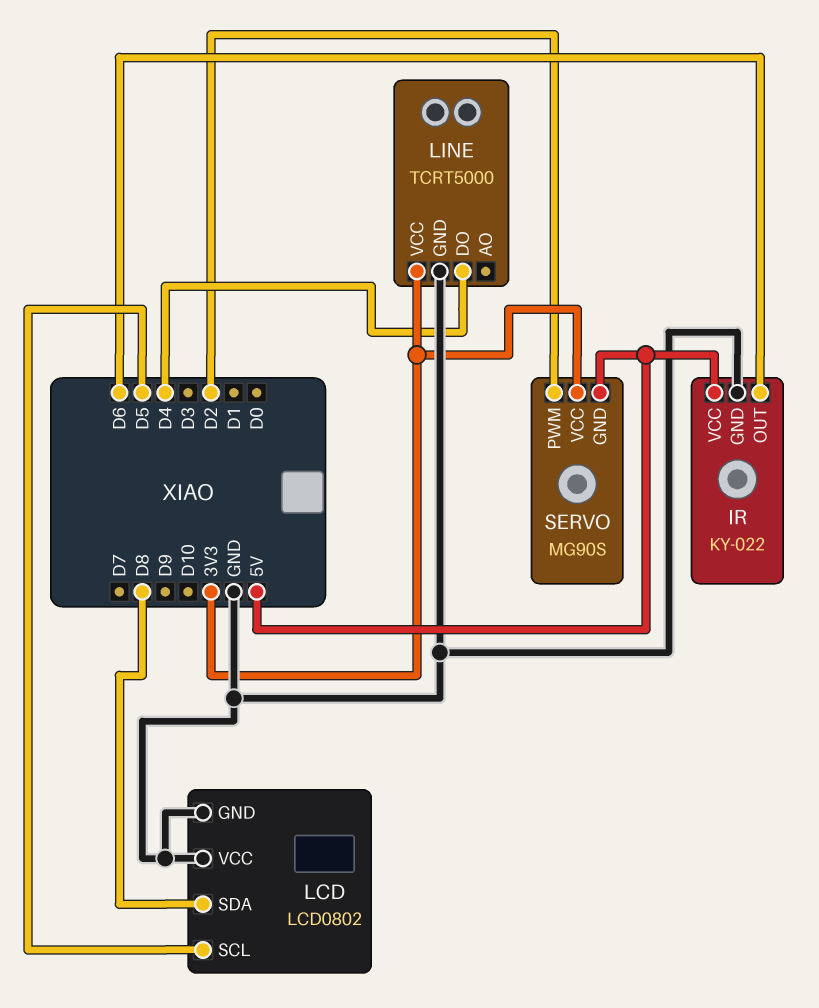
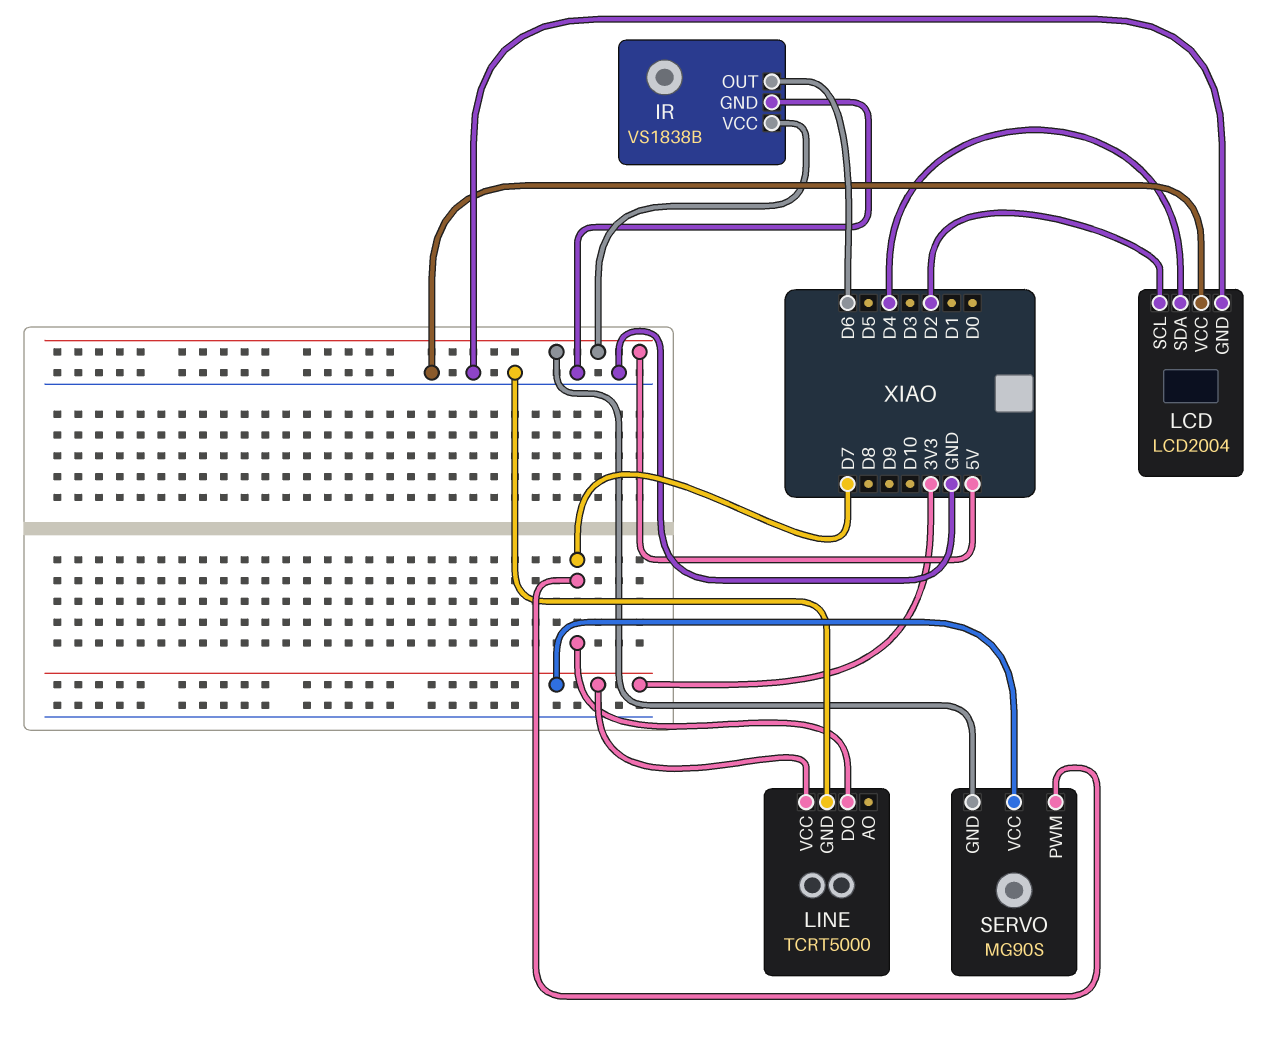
IR: KY-022 -> VS1838B
LCD: LCD0802 -> LCD2004
LCD pin SCL: D5 -> D2
LCD pin SDA: D8 -> D4
LINE pin DO: D4 -> D7
SERVO pin PWM: D2 -> D7

